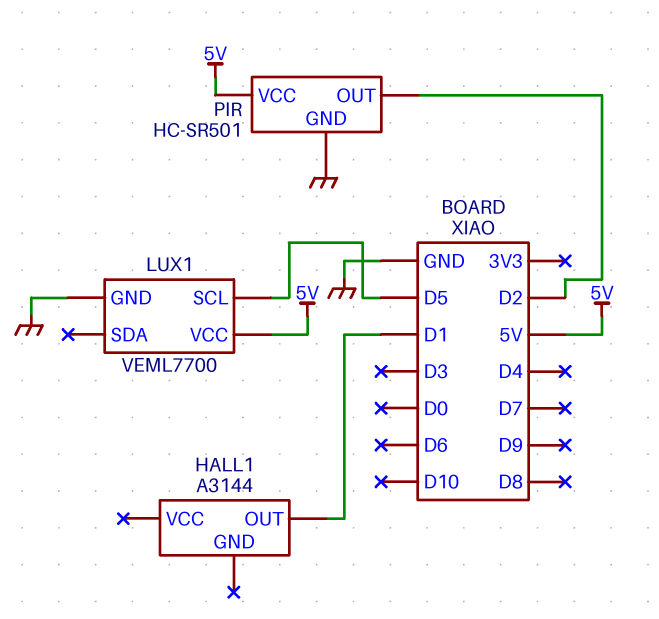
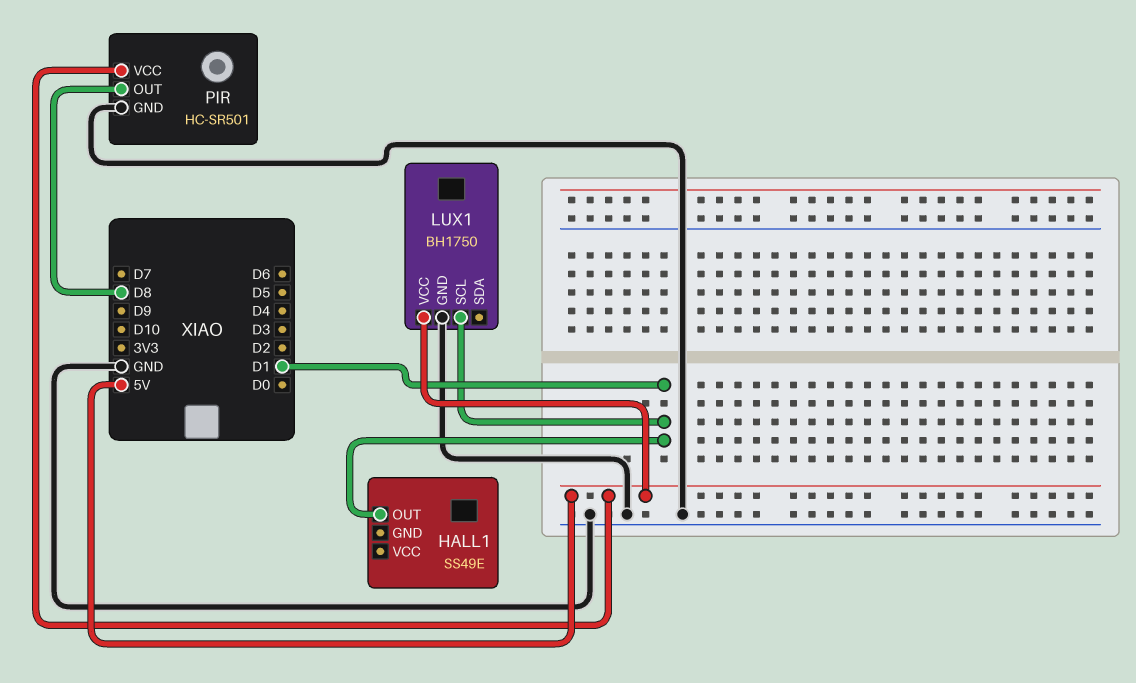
HALL1: A3144 -> SS49E
LUX1: VEML7700 -> BH1750
LUX1 pin SCL: D5 -> D1
PIR pin OUT: D2 -> D8

